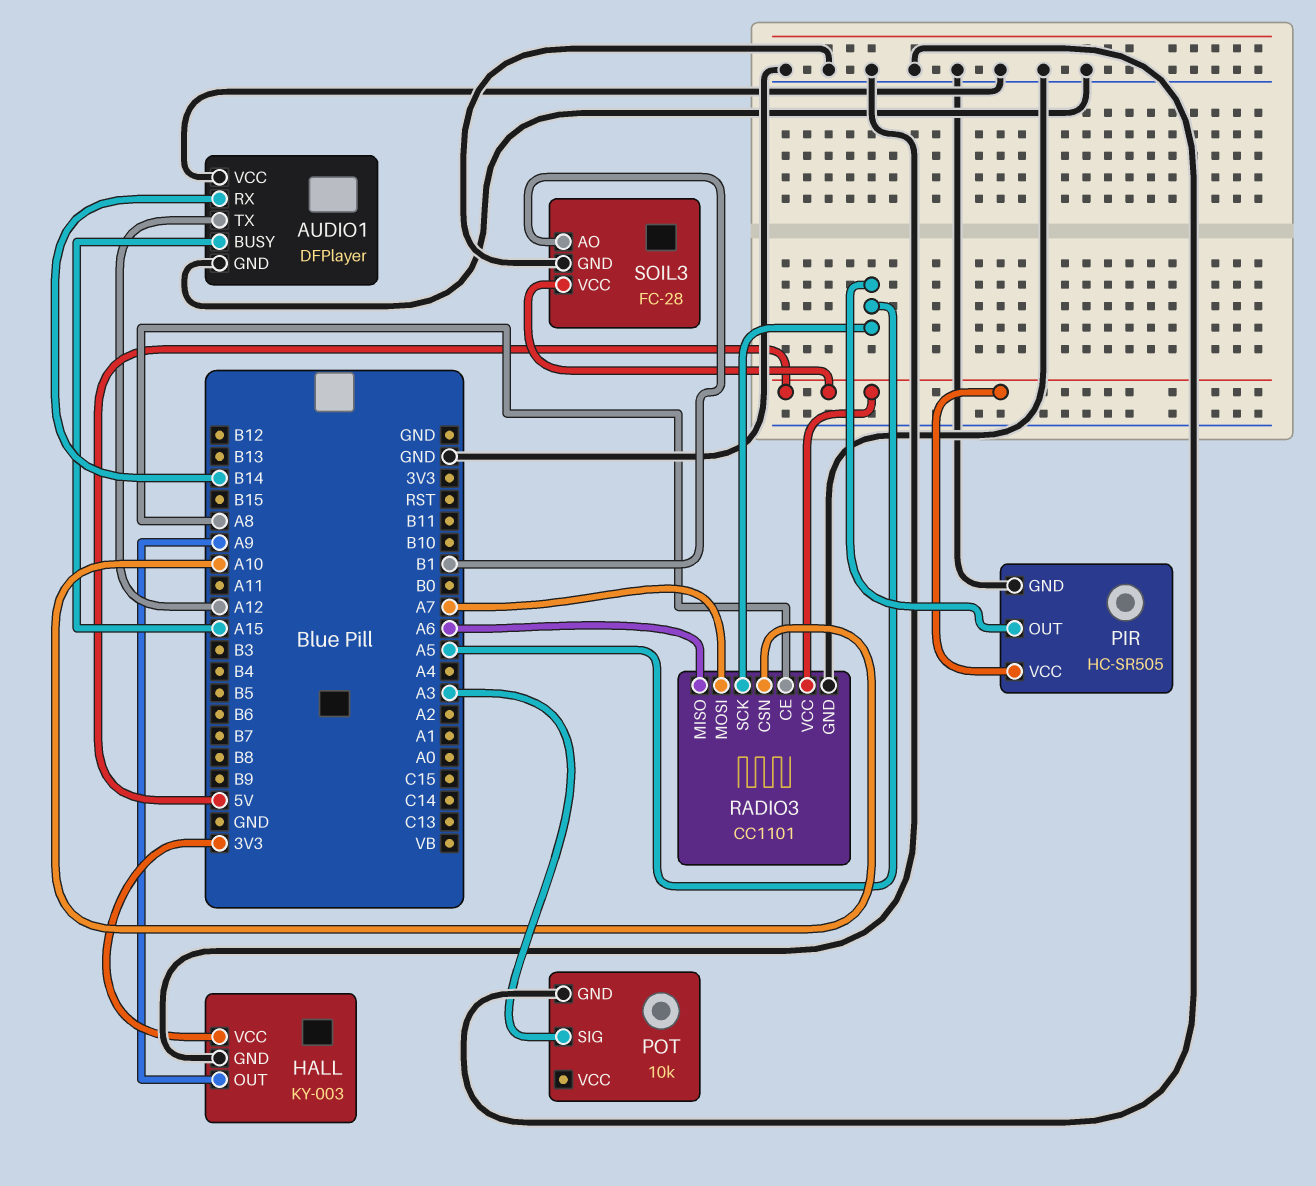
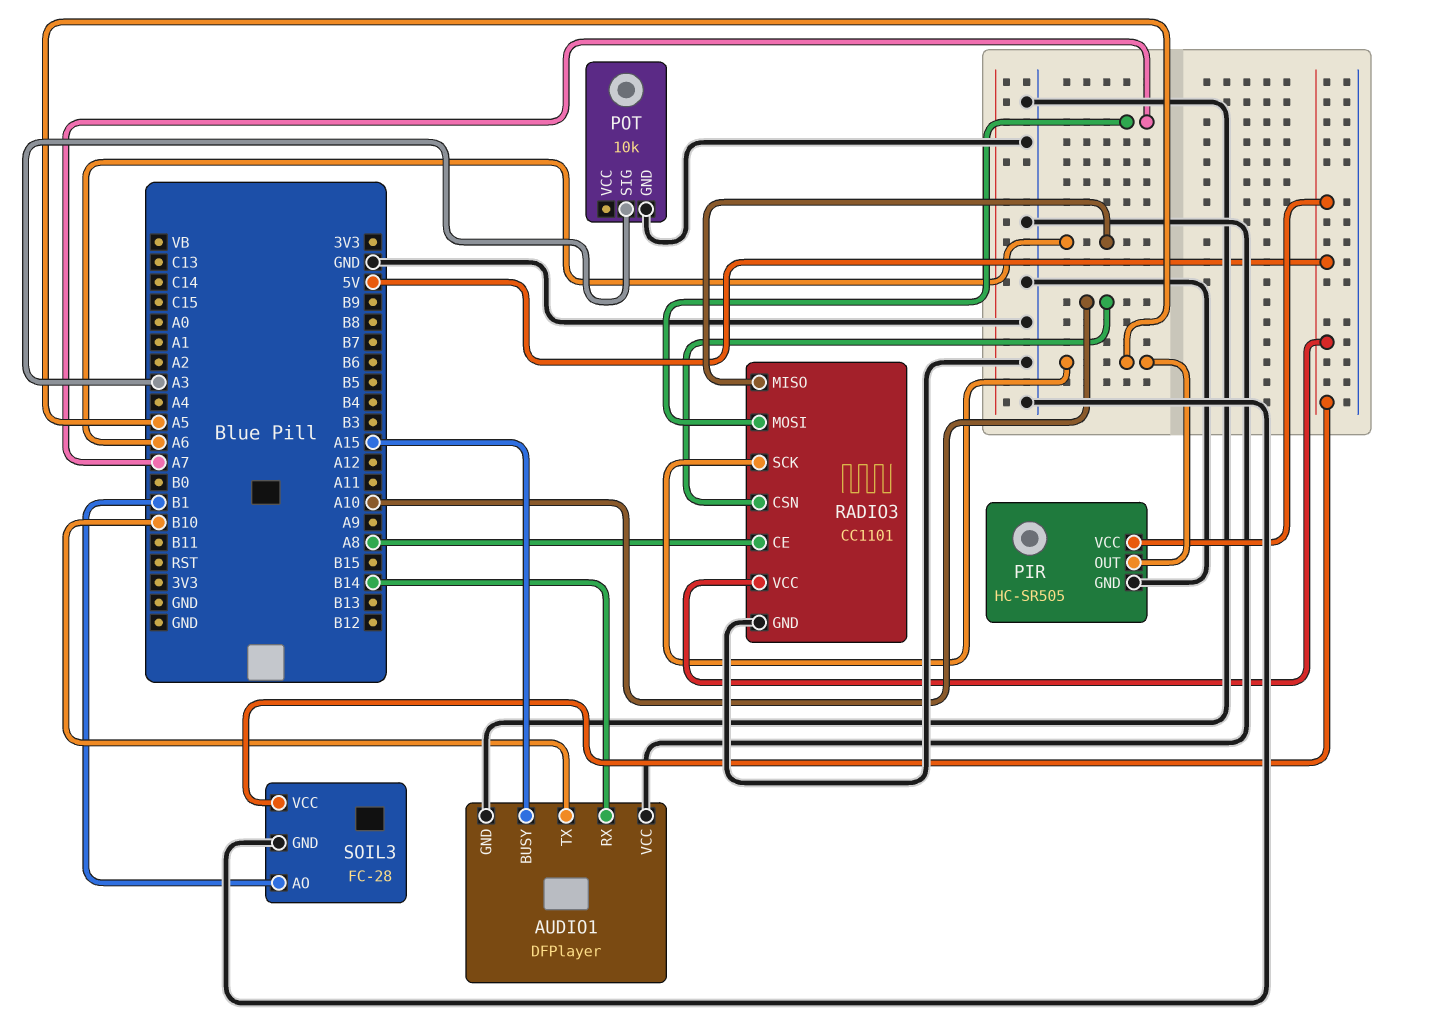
AUDIO1 pin TX: A12 -> B10
HALL: KY-003 -> none
HALL pin GND: GND -> none
HALL pin OUT: A9 -> none
HALL pin VCC: 3V3 -> none

